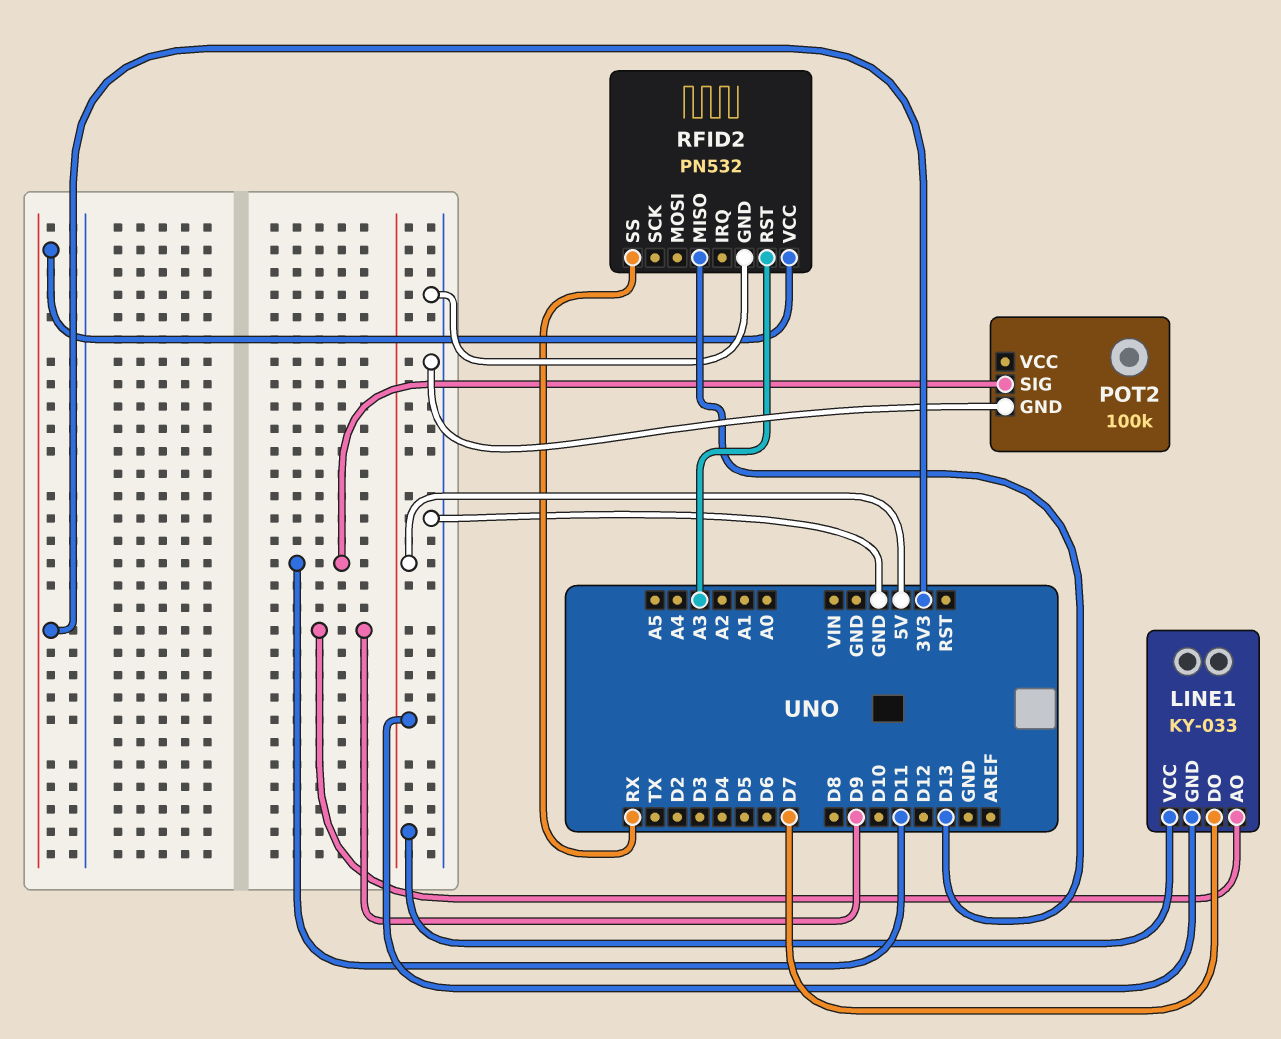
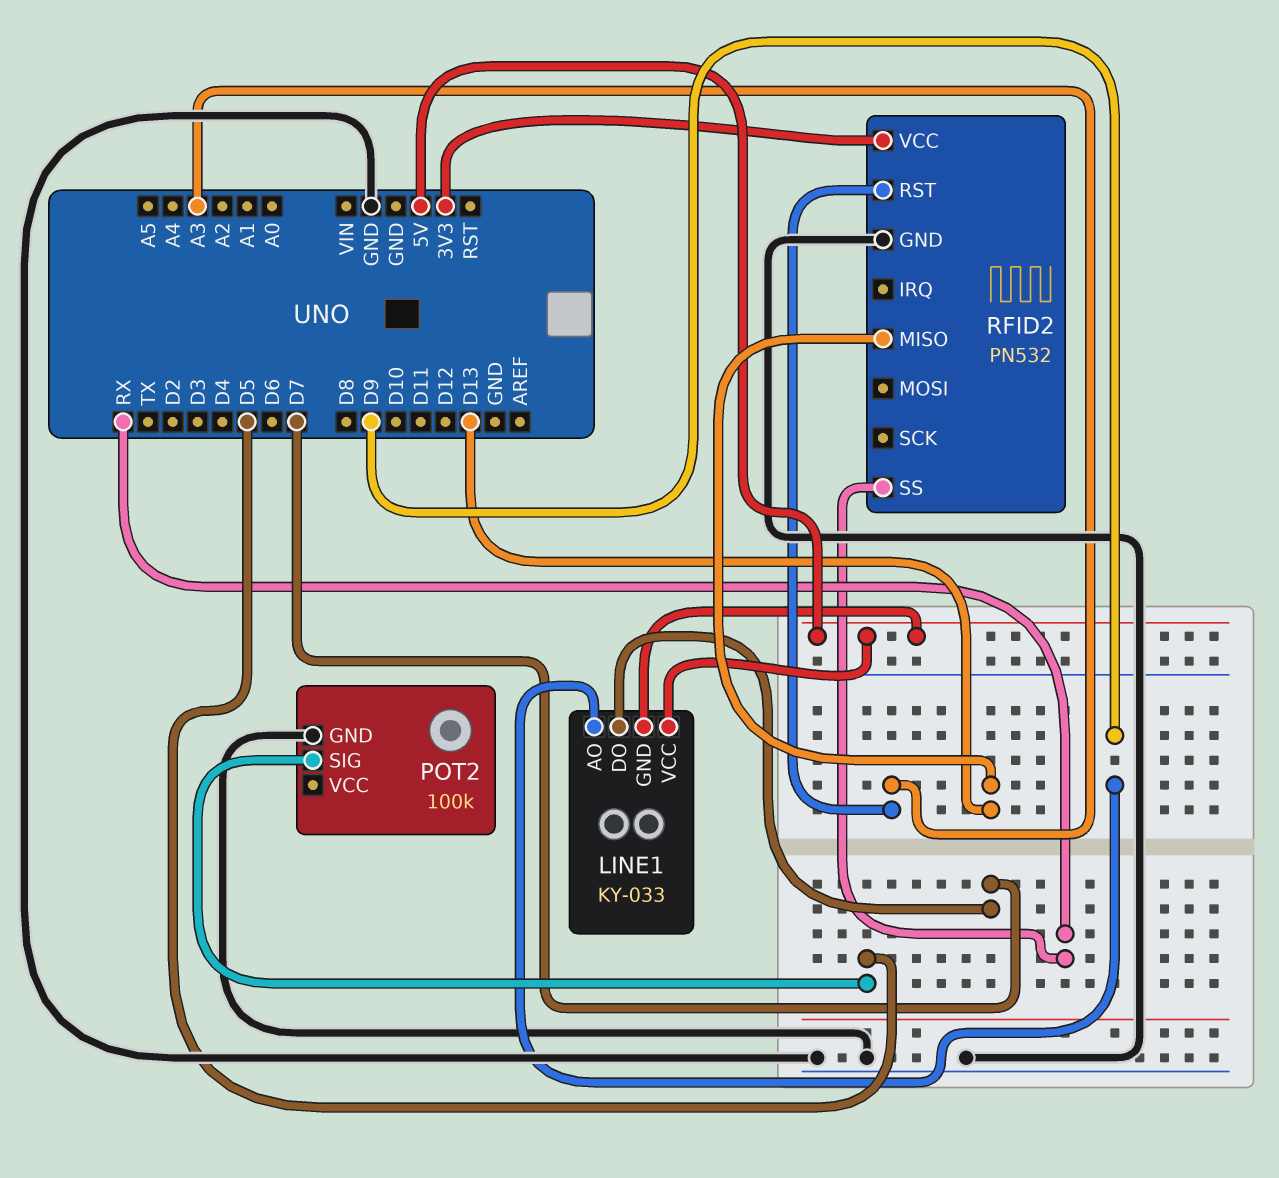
POT2 pin SIG: D11 -> D5

